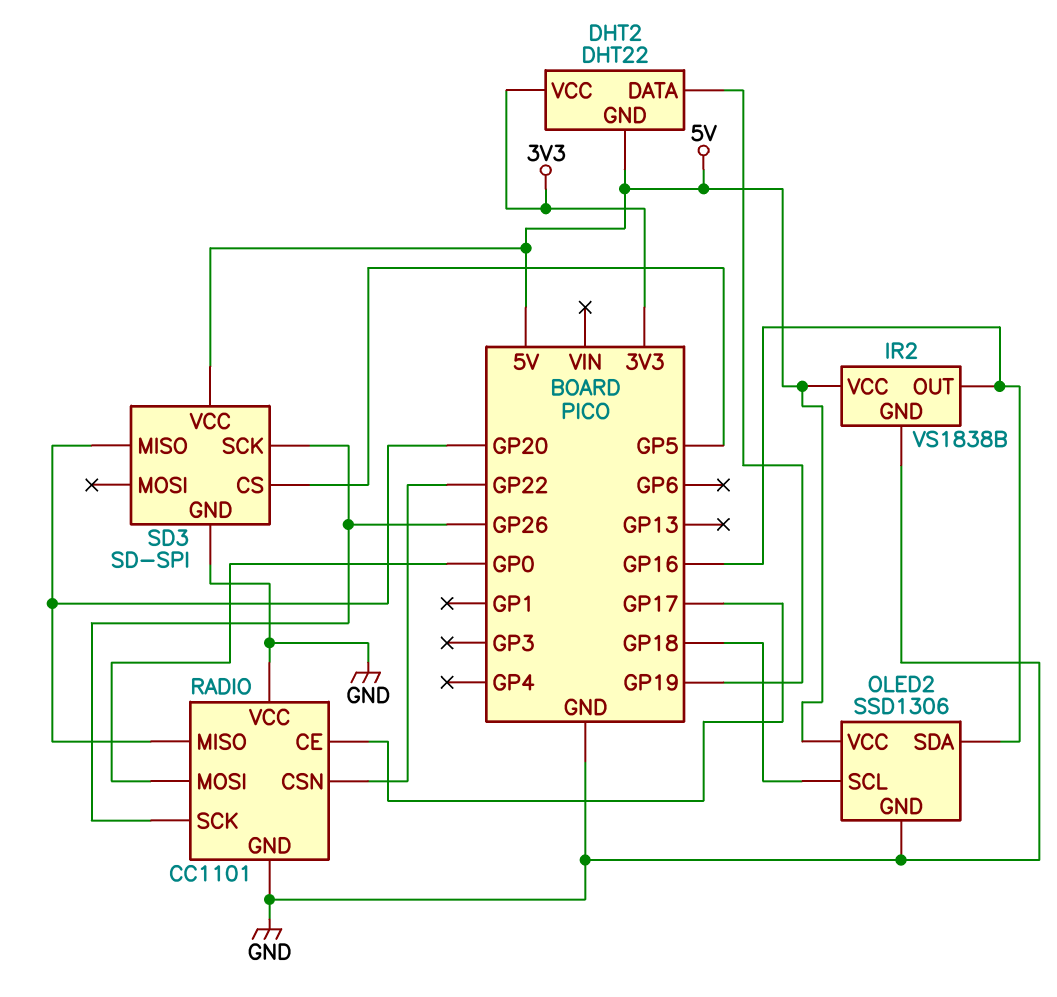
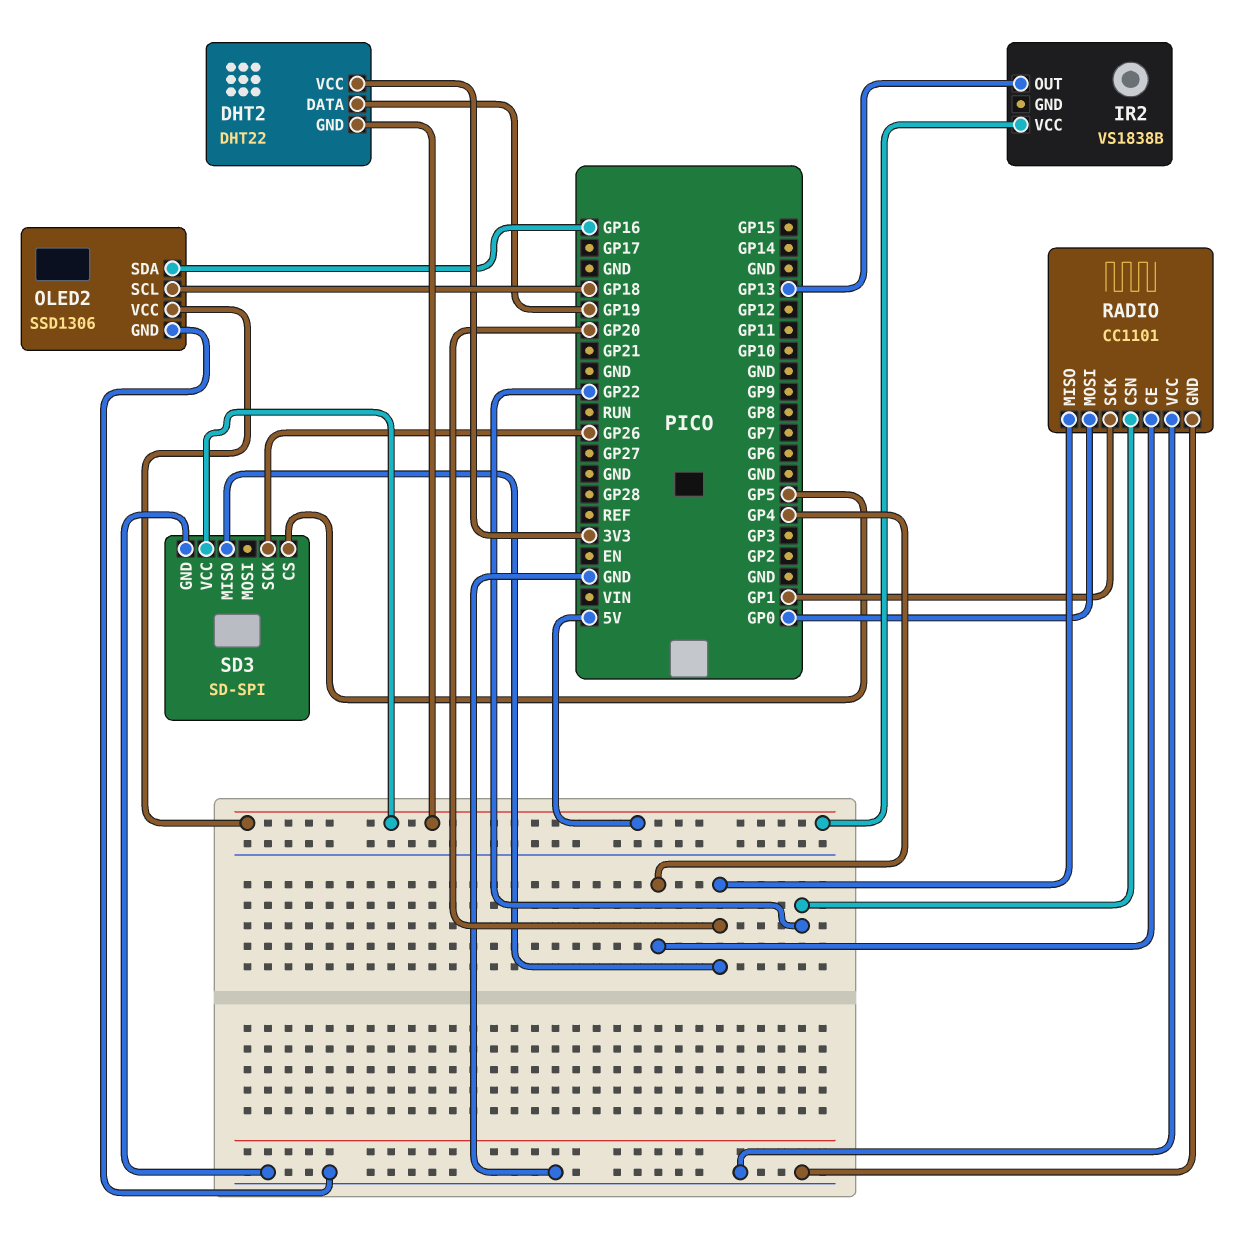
IR2 pin GND: GND -> none
IR2 pin OUT: GP16 -> GP13
RADIO pin CE: GP17 -> GP4
RADIO pin SCK: GP26 -> GP1

